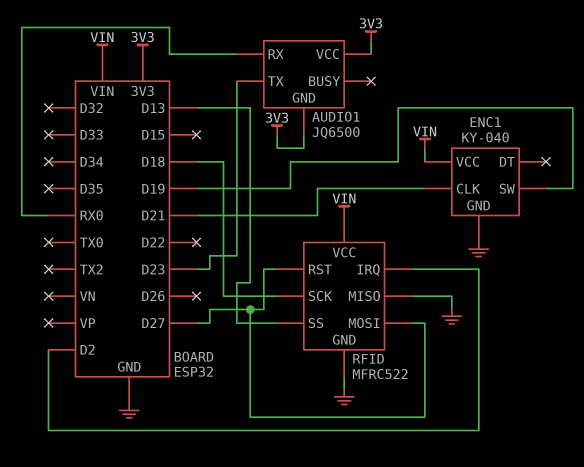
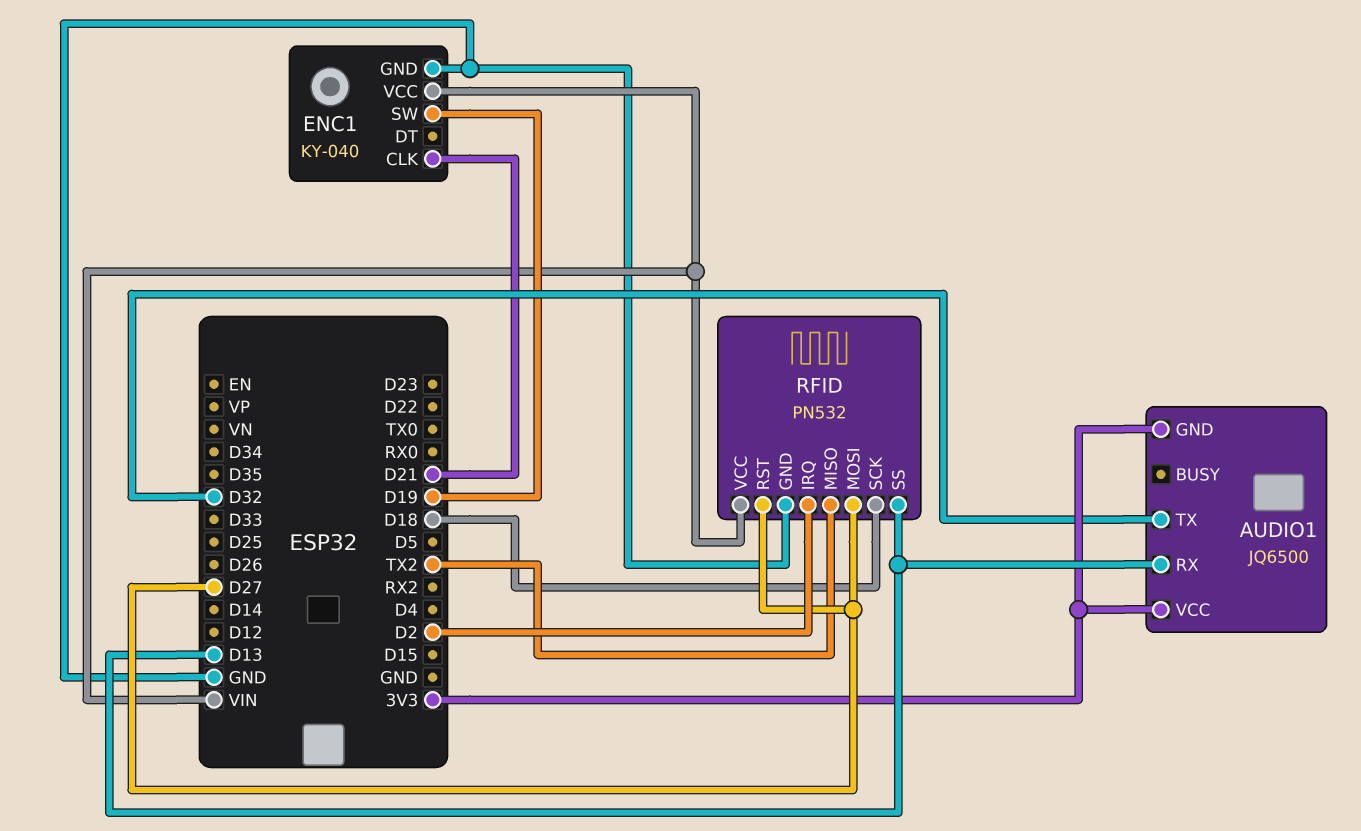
AUDIO1 pin RX: RX0 -> D13
AUDIO1 pin TX: D23 -> D32
RFID: MFRC522 -> PN532
RFID pin MISO: GND -> TX2

